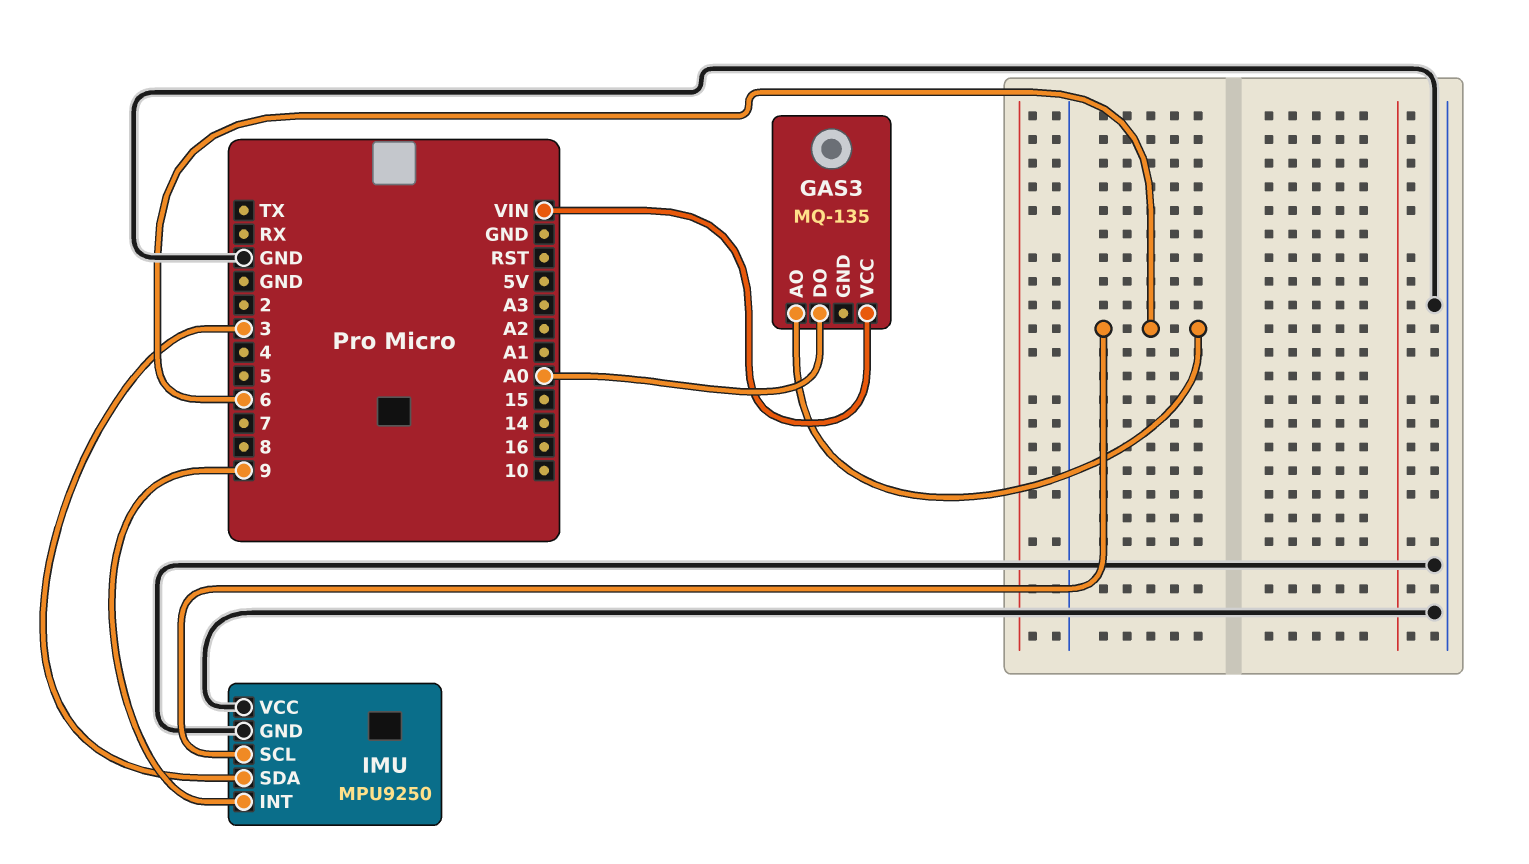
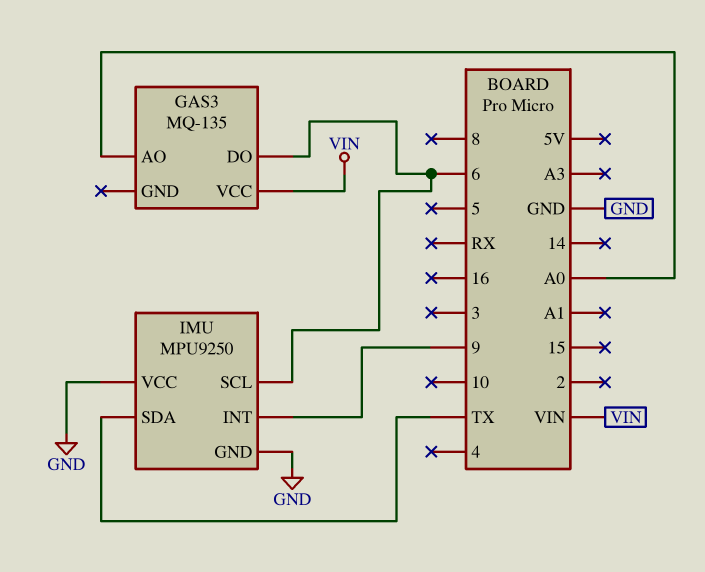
GAS3 pin AO: 6 -> A0
GAS3 pin DO: A0 -> 6
IMU pin SDA: 3 -> TX

